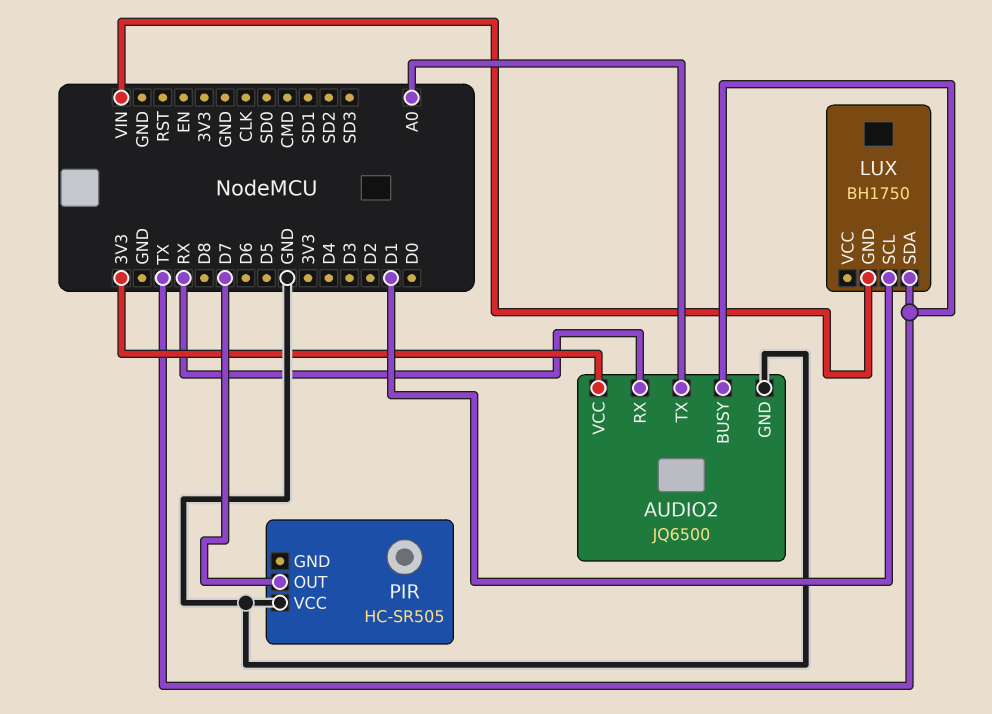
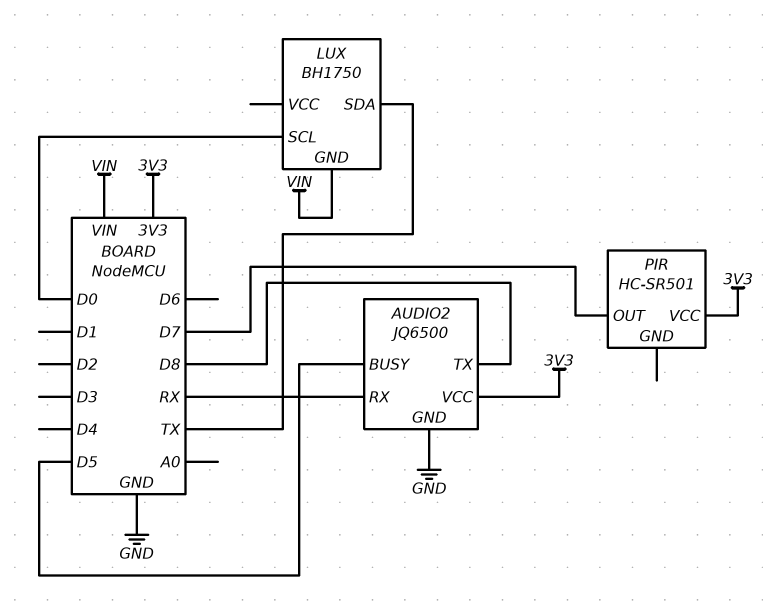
AUDIO2 pin BUSY: TX -> D5
AUDIO2 pin TX: A0 -> D8
LUX pin SCL: D1 -> D0
PIR: HC-SR505 -> HC-SR501
PIR pin VCC: GND -> 3V3

